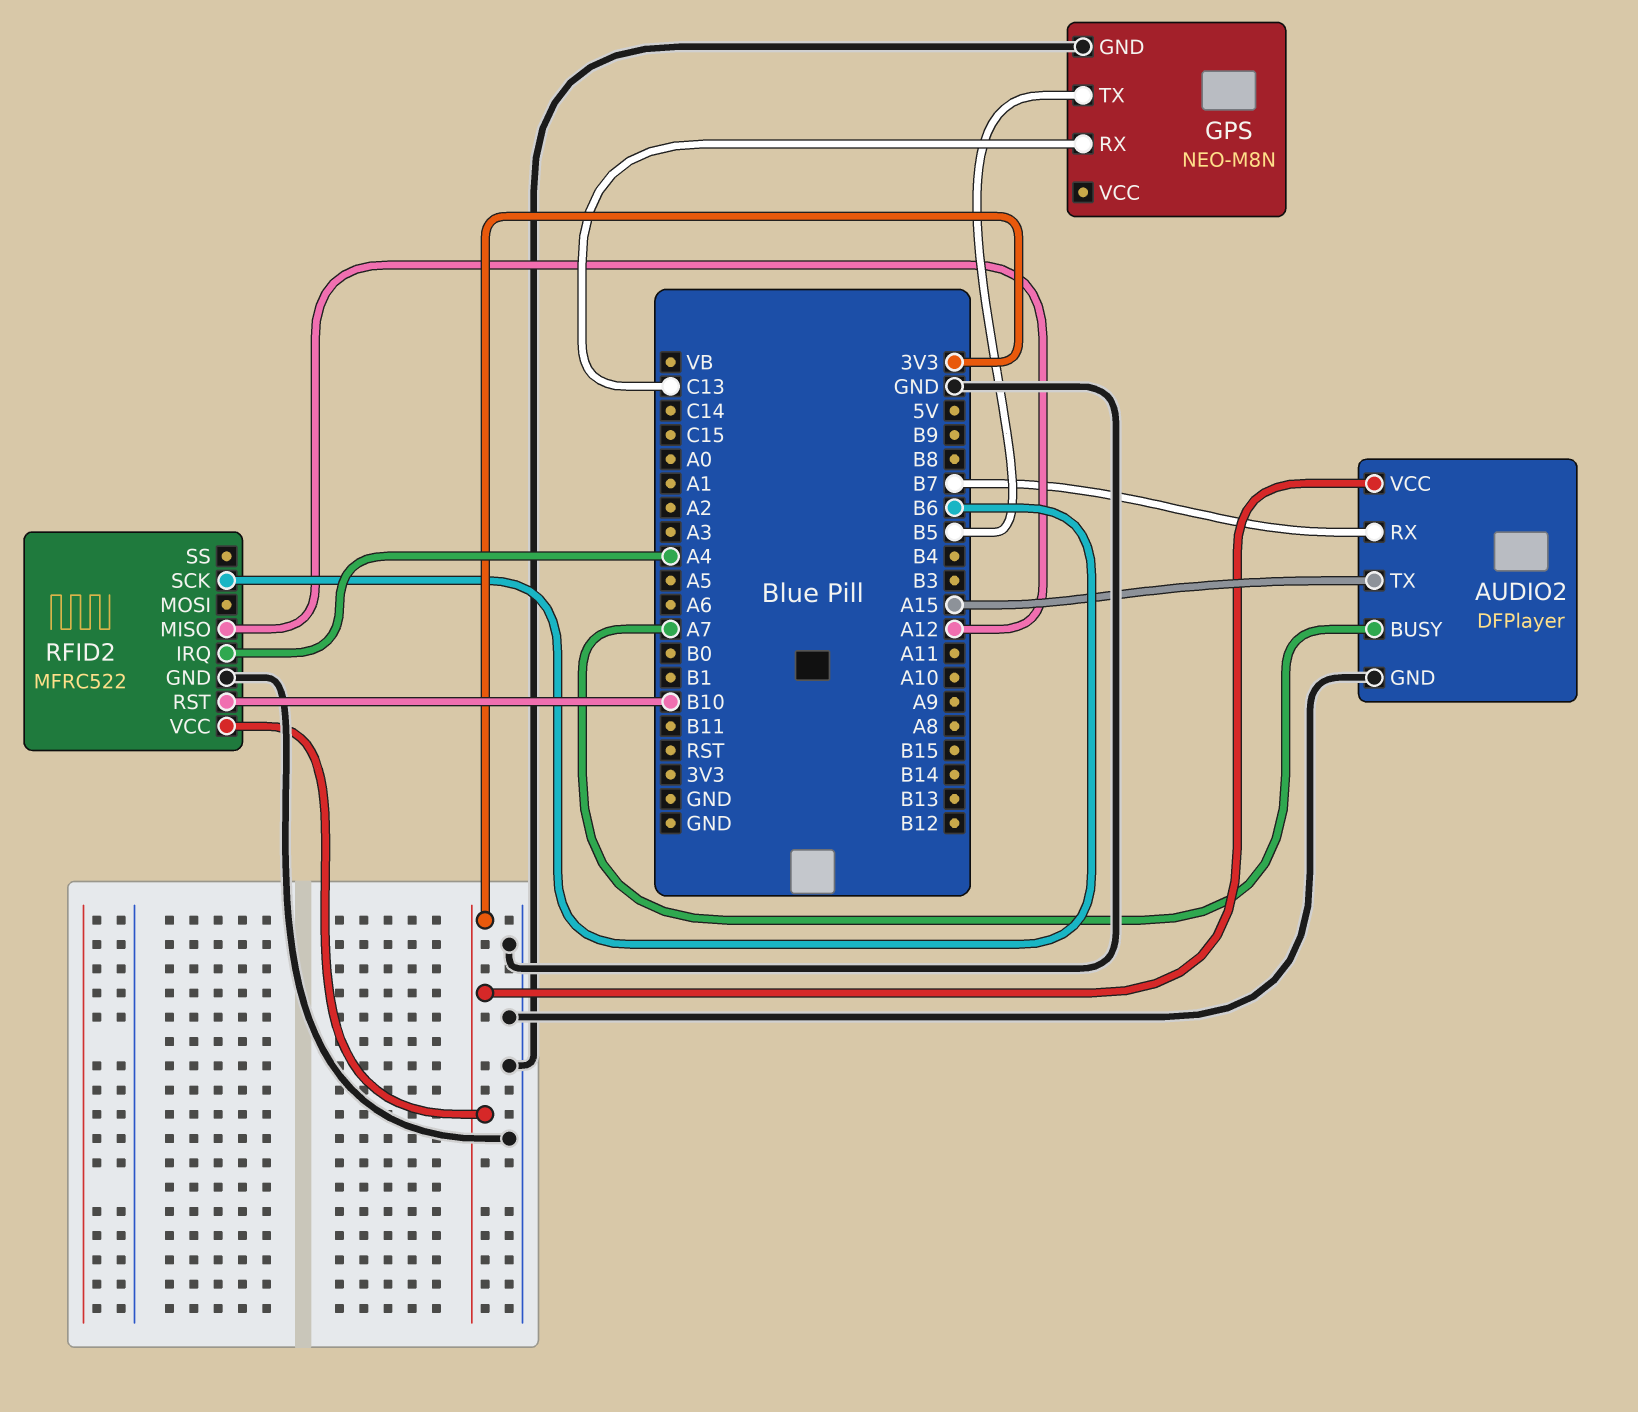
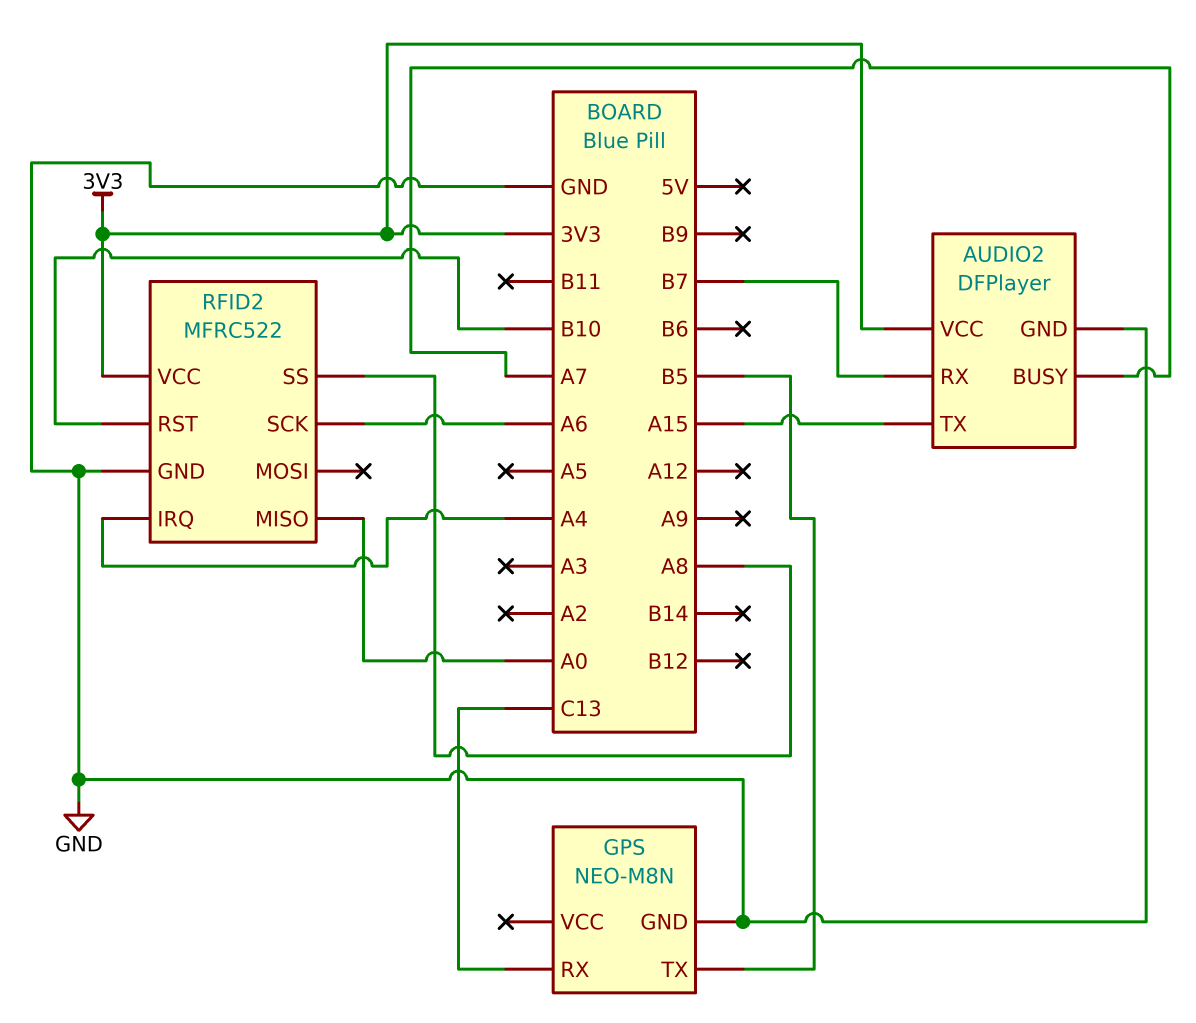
RFID2 pin MISO: A12 -> A0
RFID2 pin SCK: B6 -> A6
RFID2 pin SS: none -> A8

